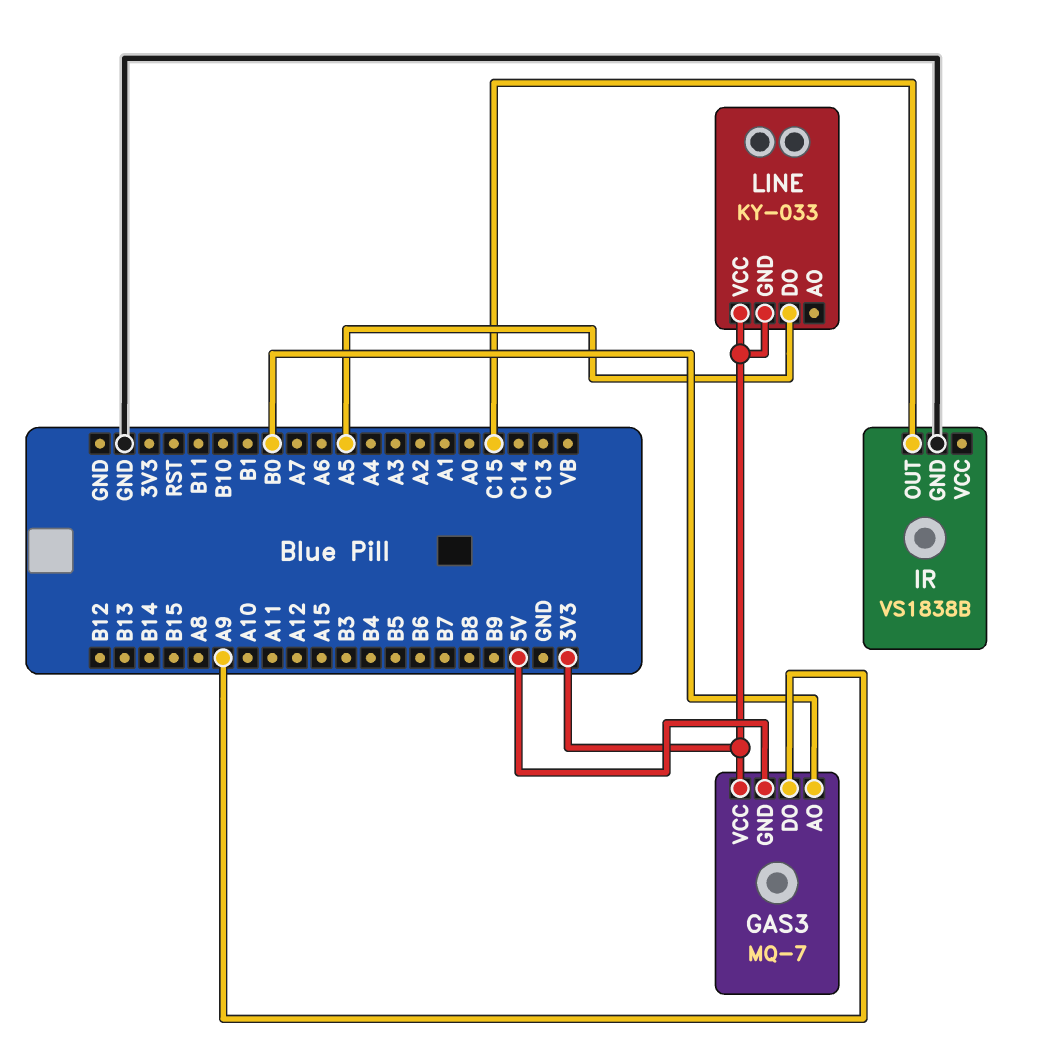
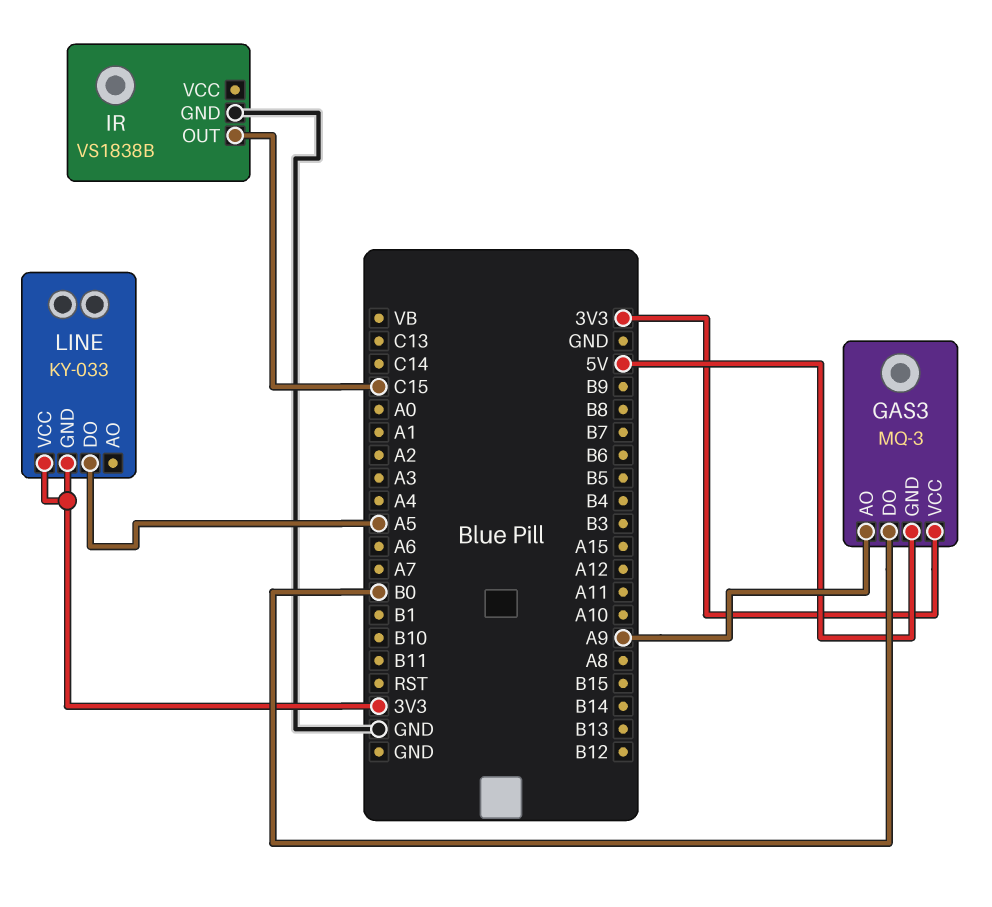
GAS3: MQ-7 -> MQ-3
GAS3 pin AO: B0 -> A9
GAS3 pin DO: A9 -> B0

